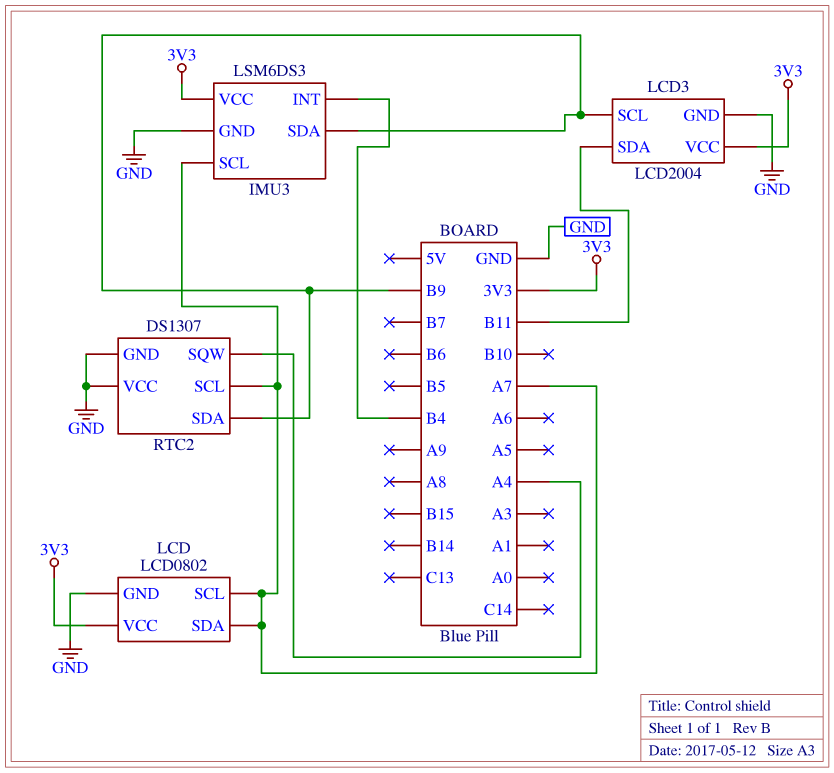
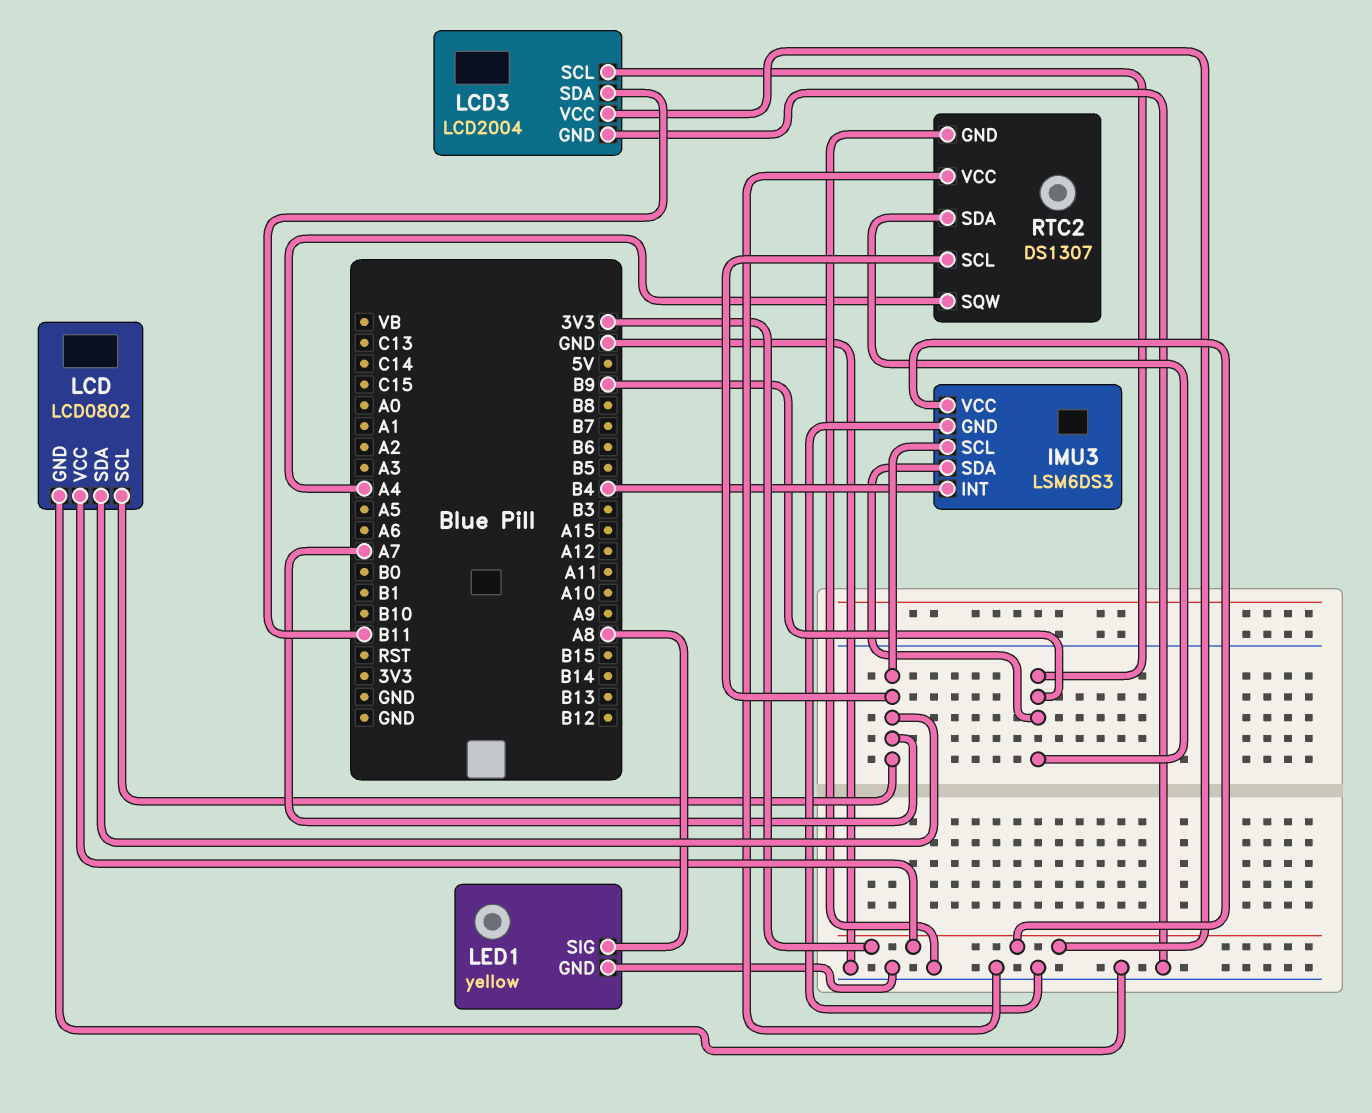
LED1: none -> yellow
LED1 pin GND: none -> GND
LED1 pin SIG: none -> A8

